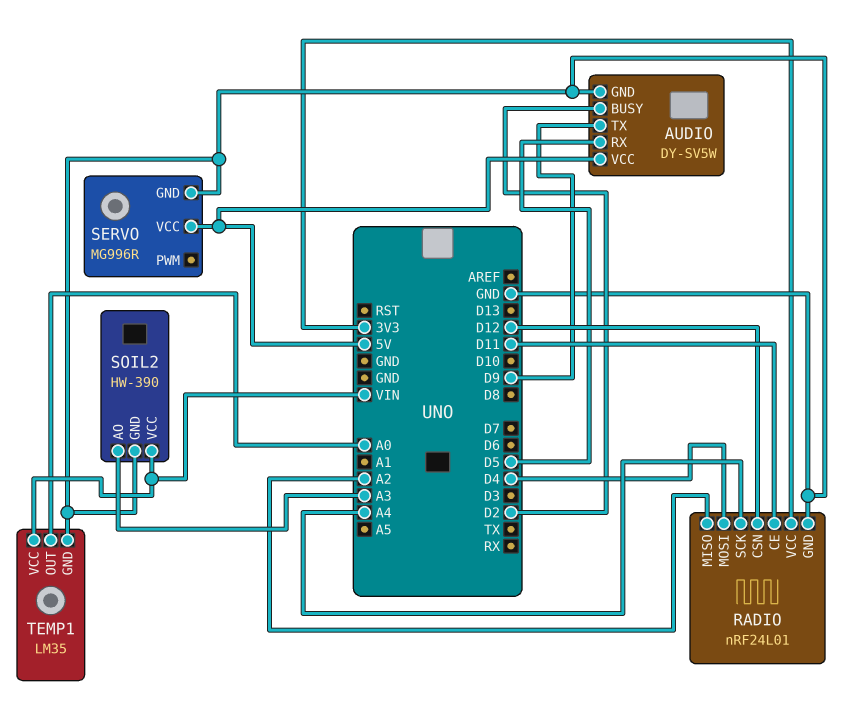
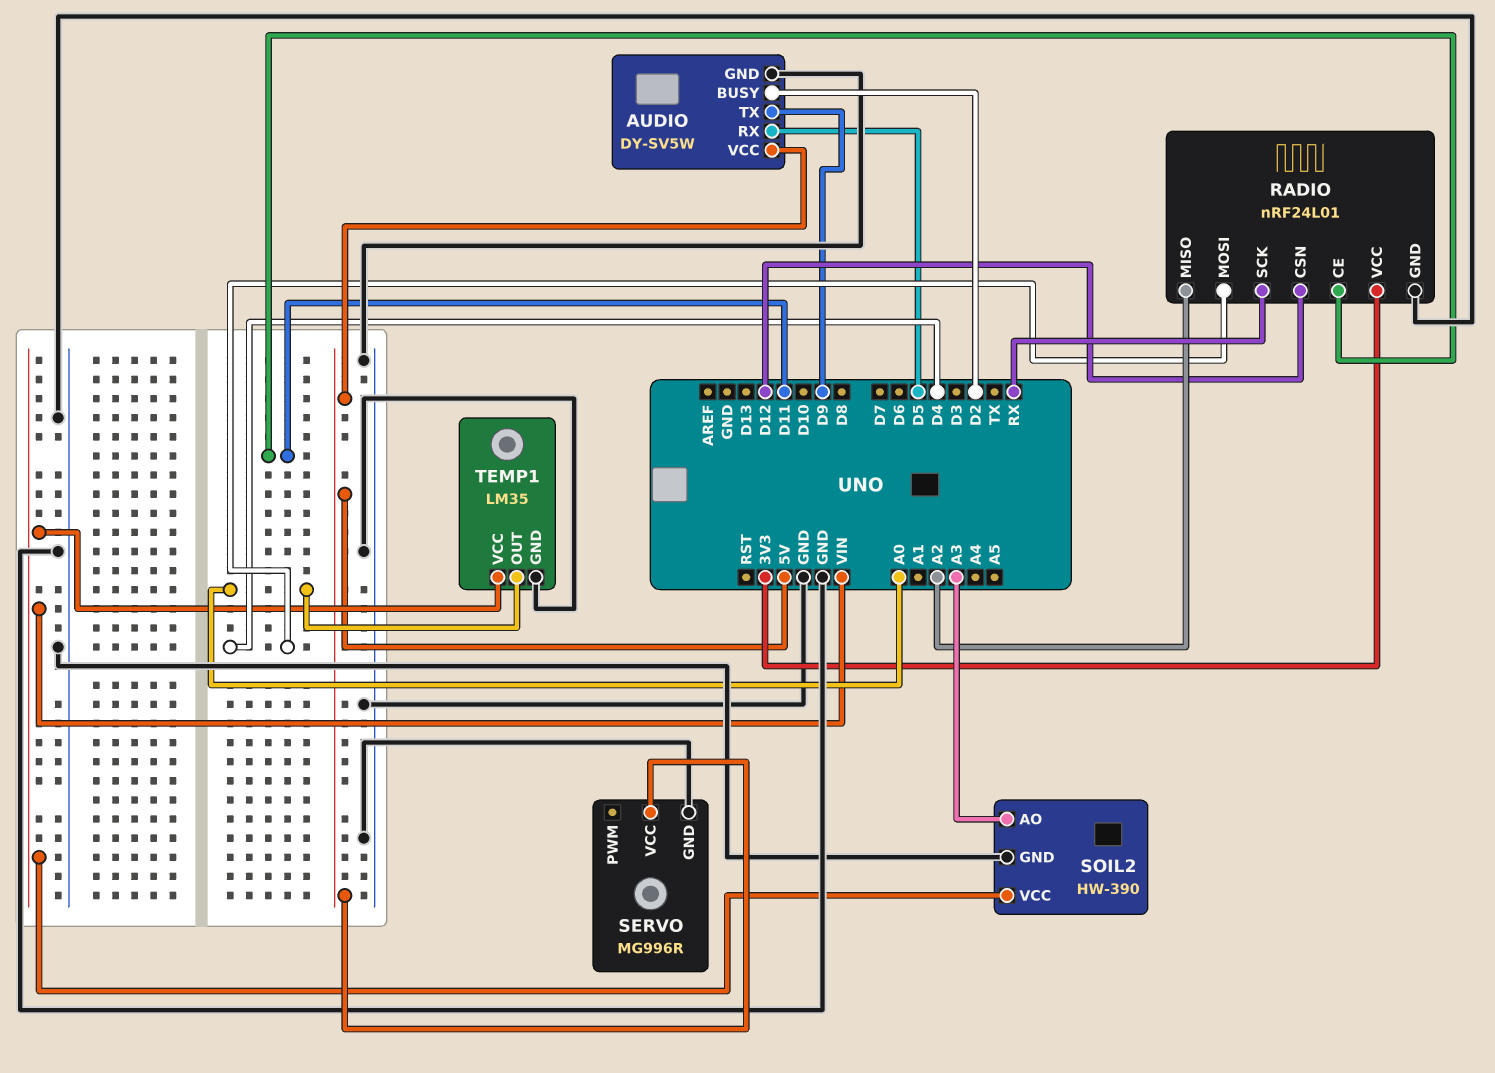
RADIO pin SCK: A4 -> RX

